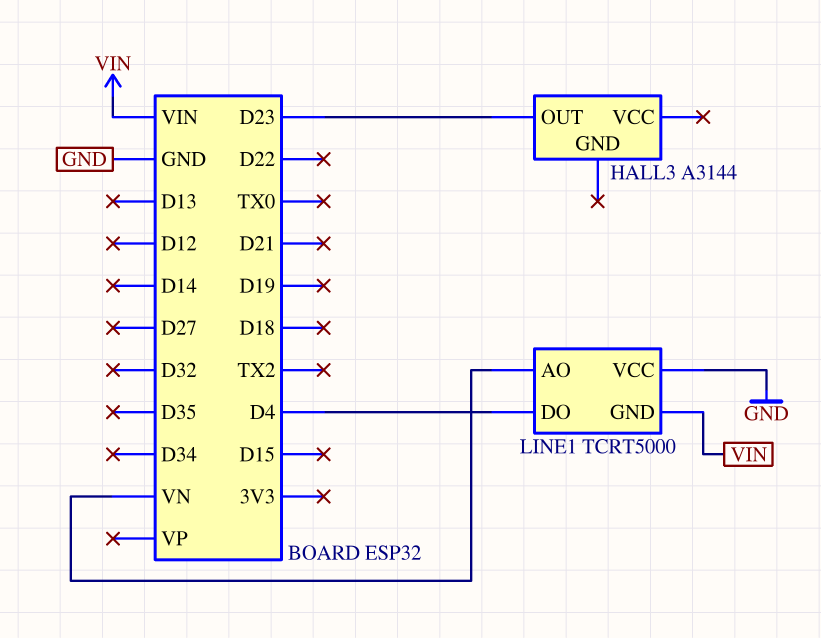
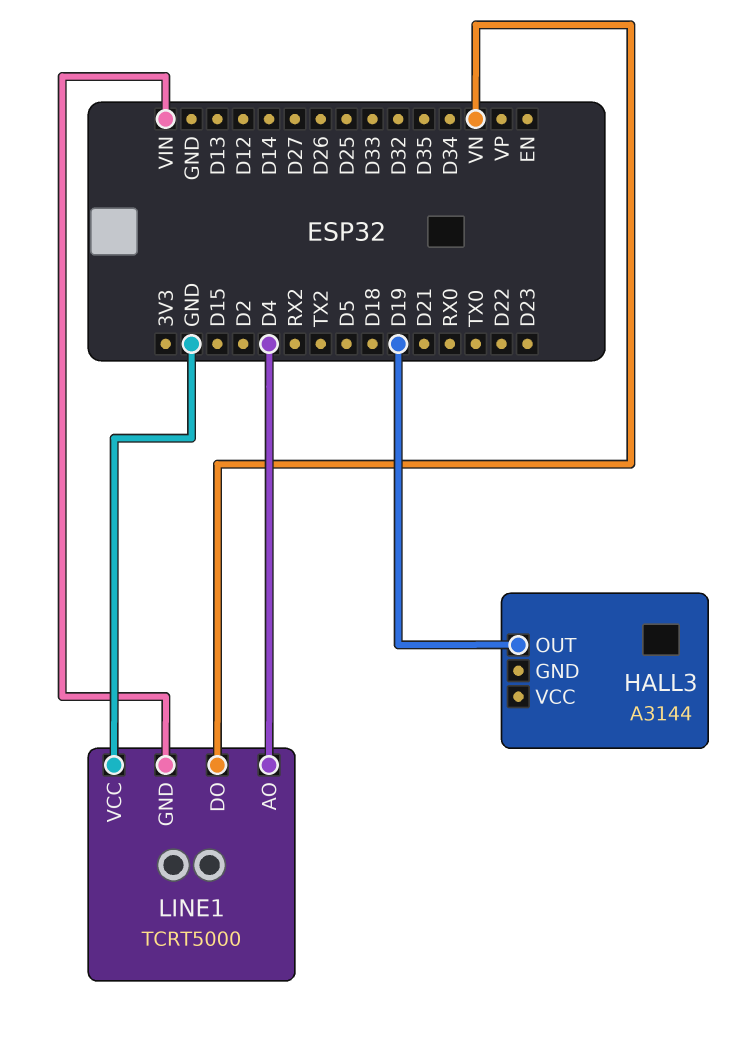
HALL3 pin OUT: D23 -> D19
LINE1 pin AO: VN -> D4
LINE1 pin DO: D4 -> VN

